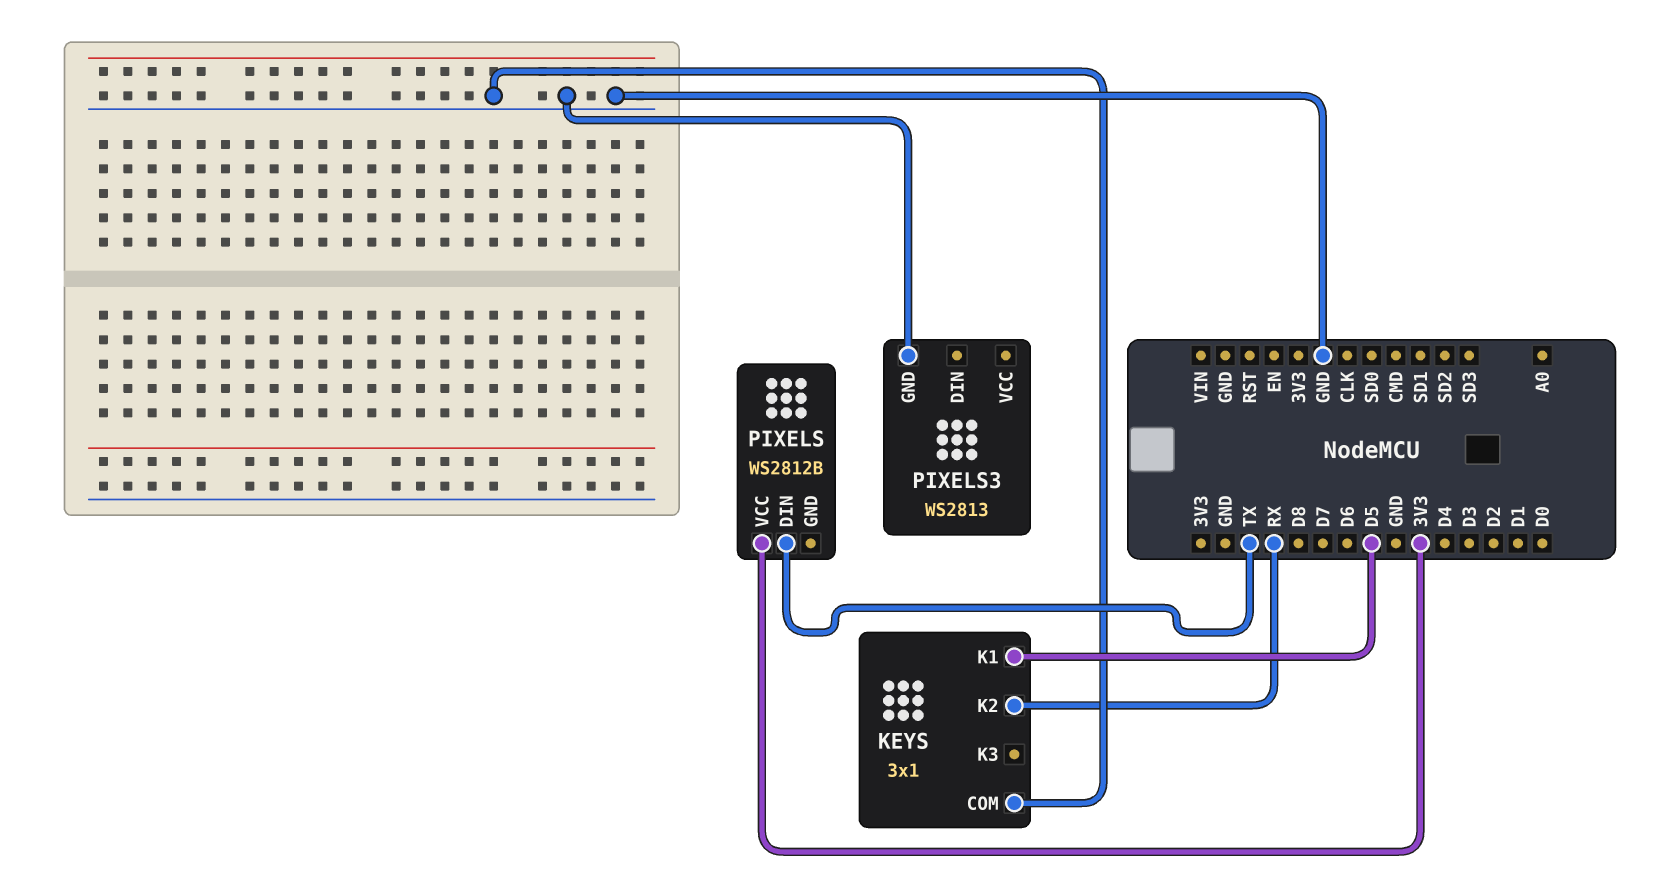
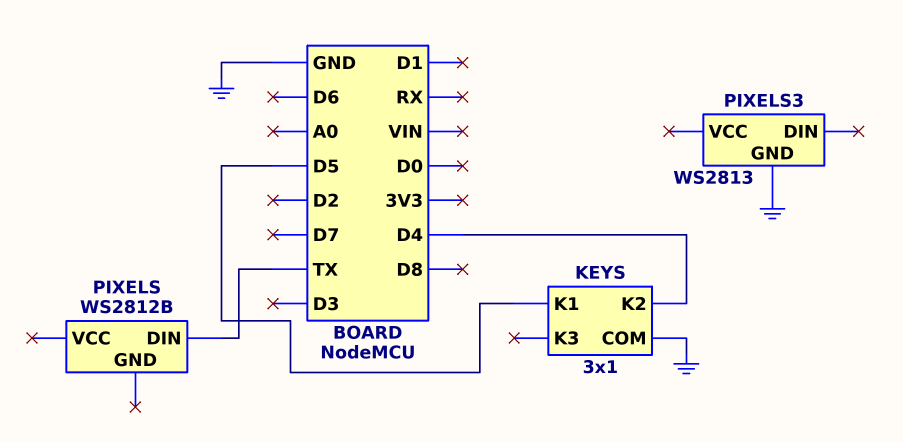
KEYS pin K2: RX -> D4
PIXELS pin VCC: 3V3 -> none

